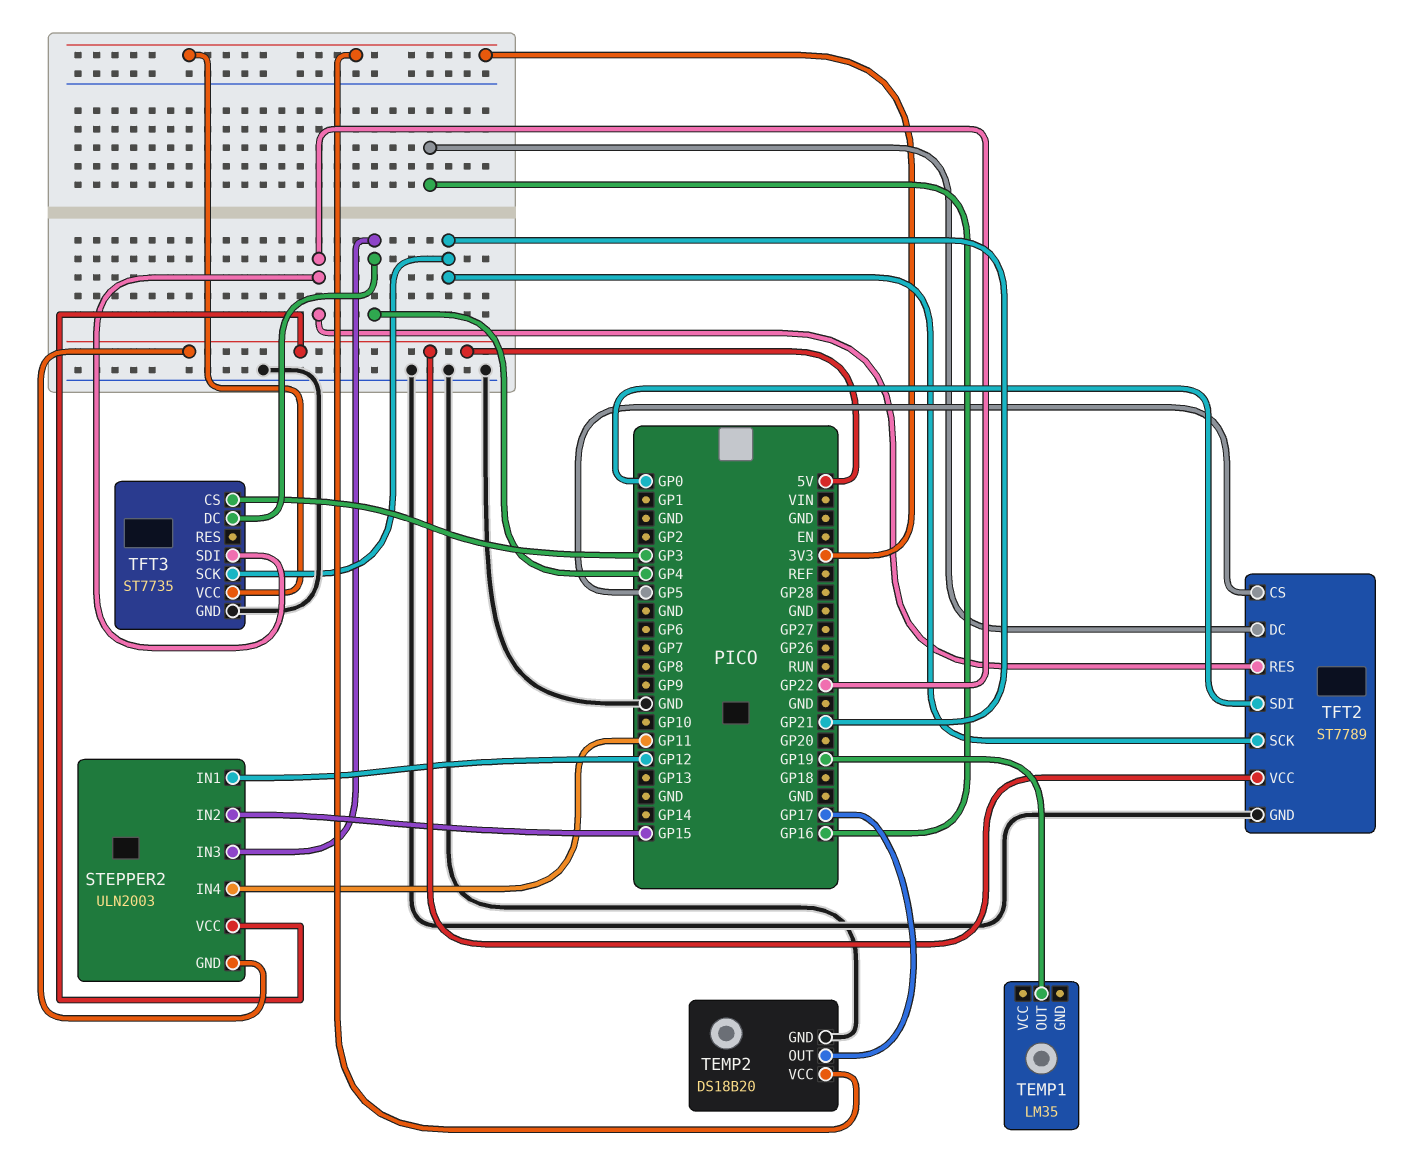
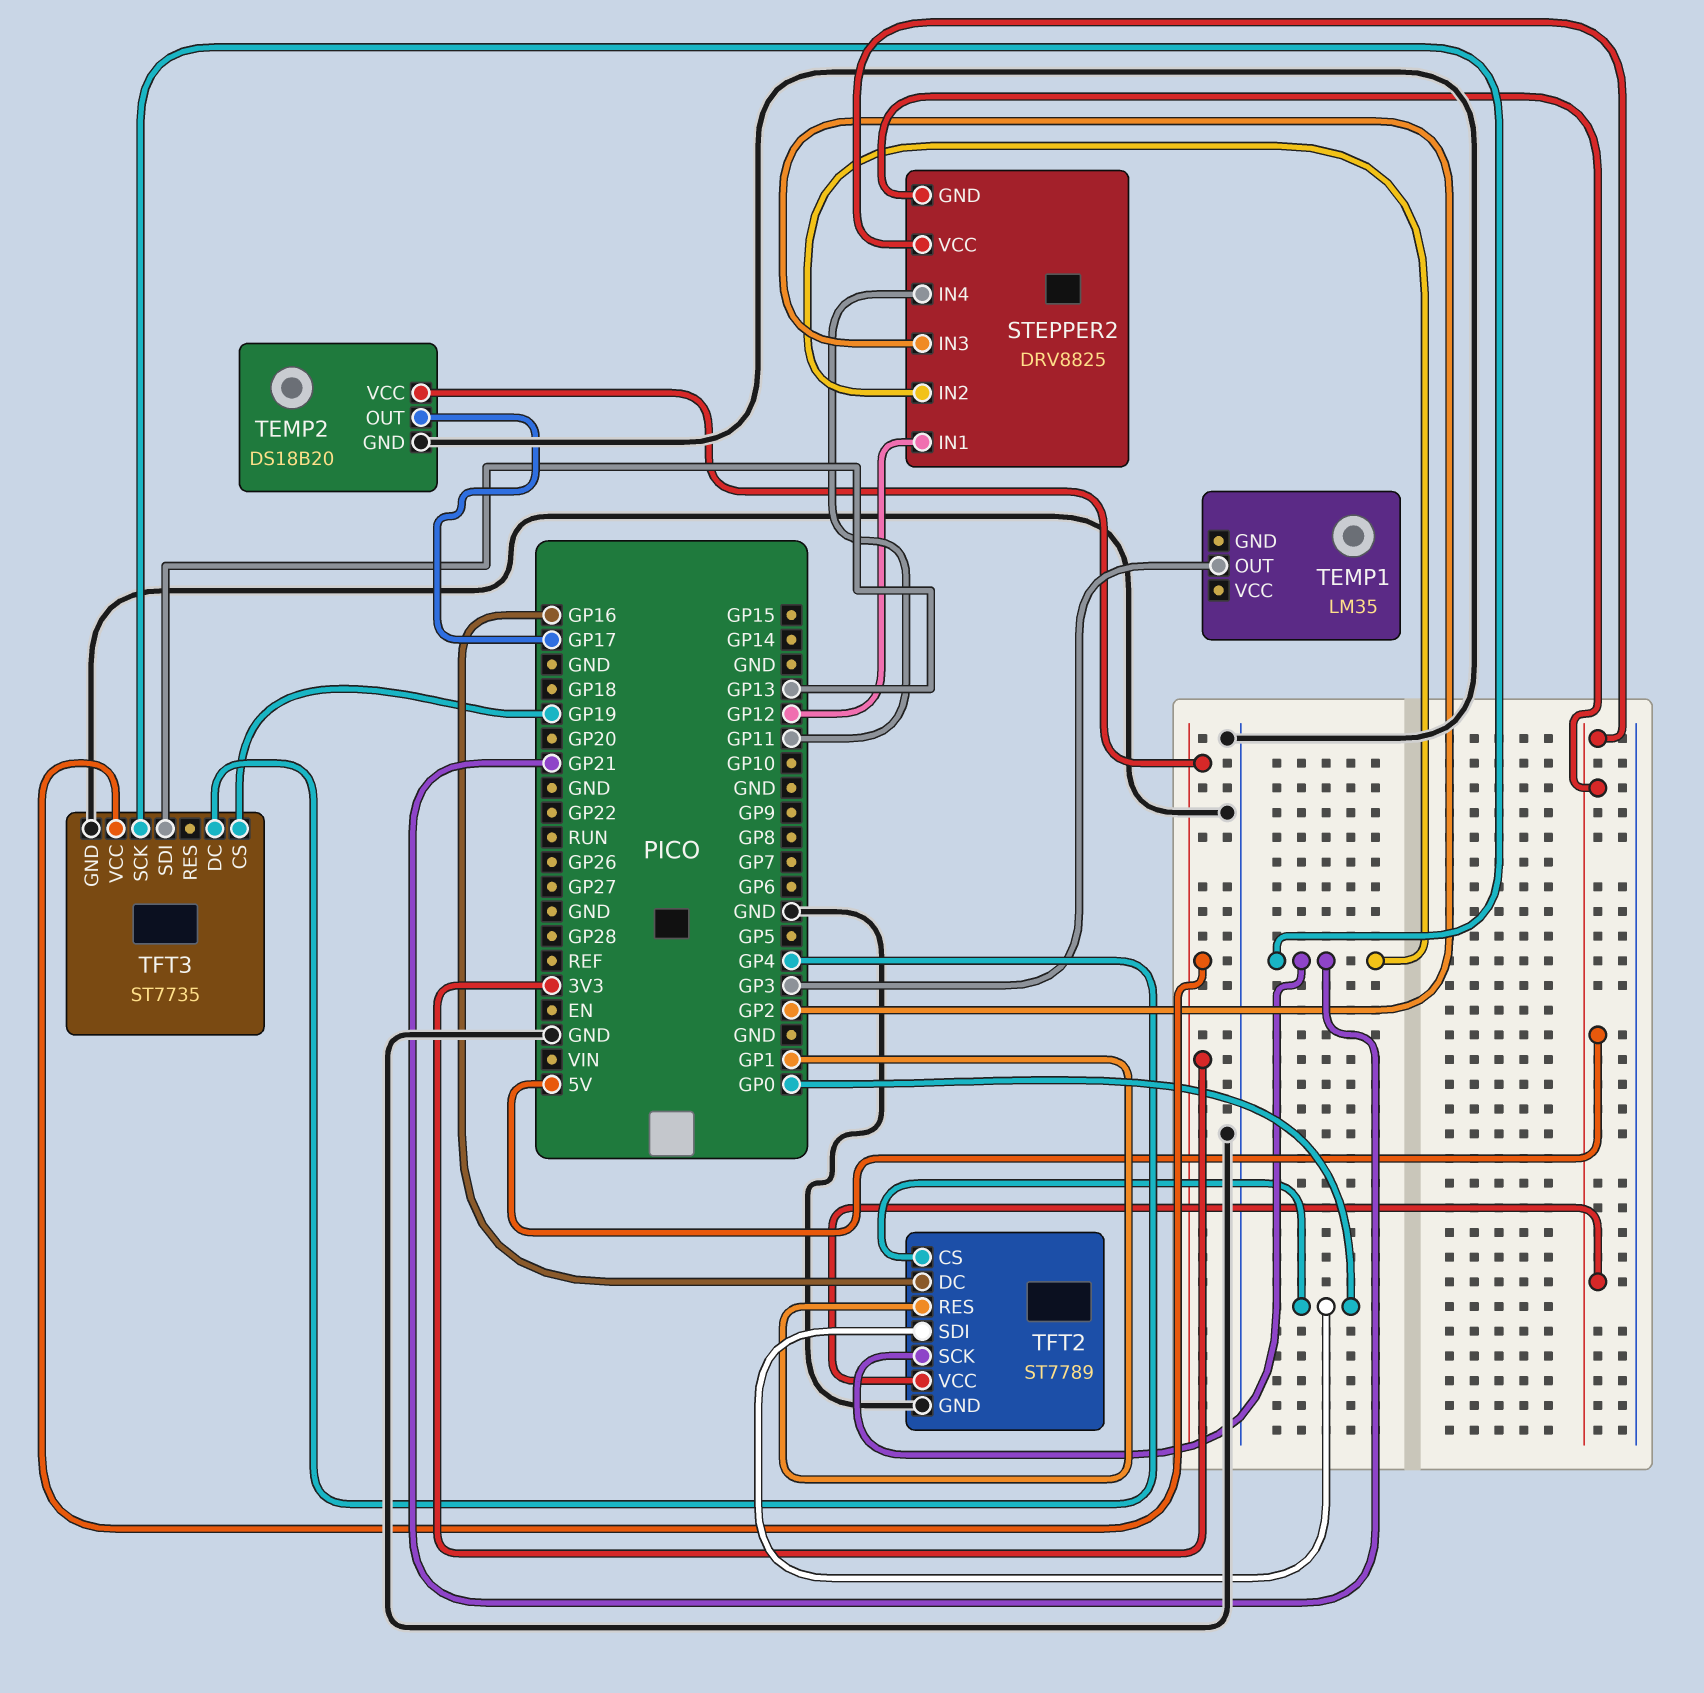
STEPPER2: ULN2003 -> DRV8825
STEPPER2 pin IN2: GP15 -> GP21
STEPPER2 pin IN3: GP4 -> GP2
TEMP1 pin OUT: GP19 -> GP3
TFT2 pin CS: GP5 -> GP0
TFT2 pin RES: GP22 -> GP1
TFT3 pin CS: GP3 -> GP19
TFT3 pin SDI: GP22 -> GP13

